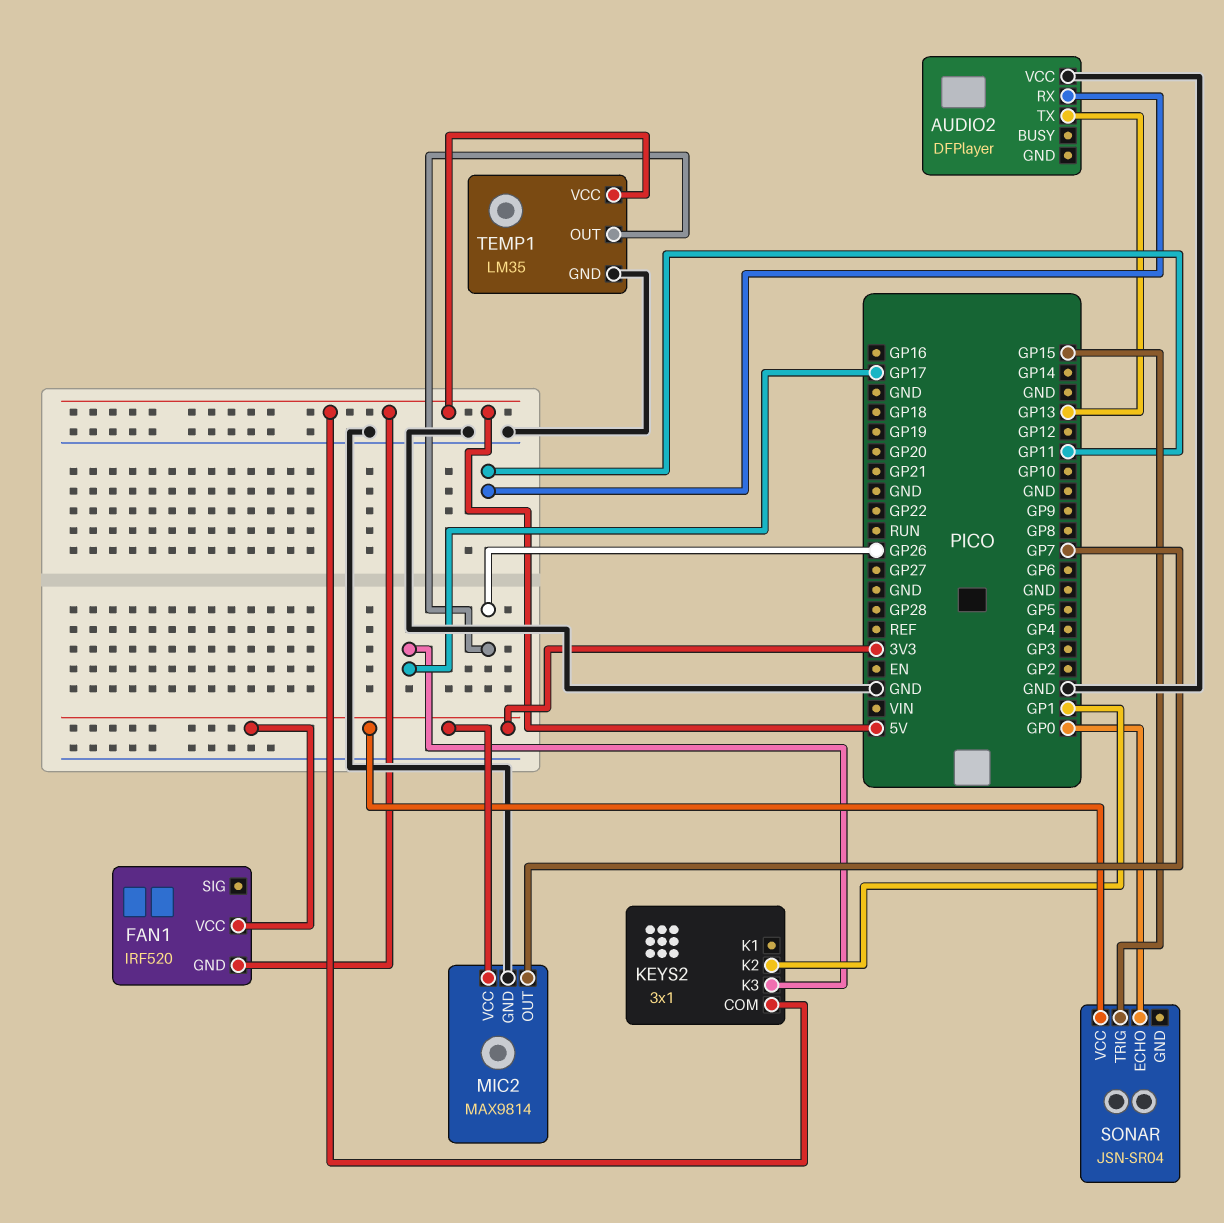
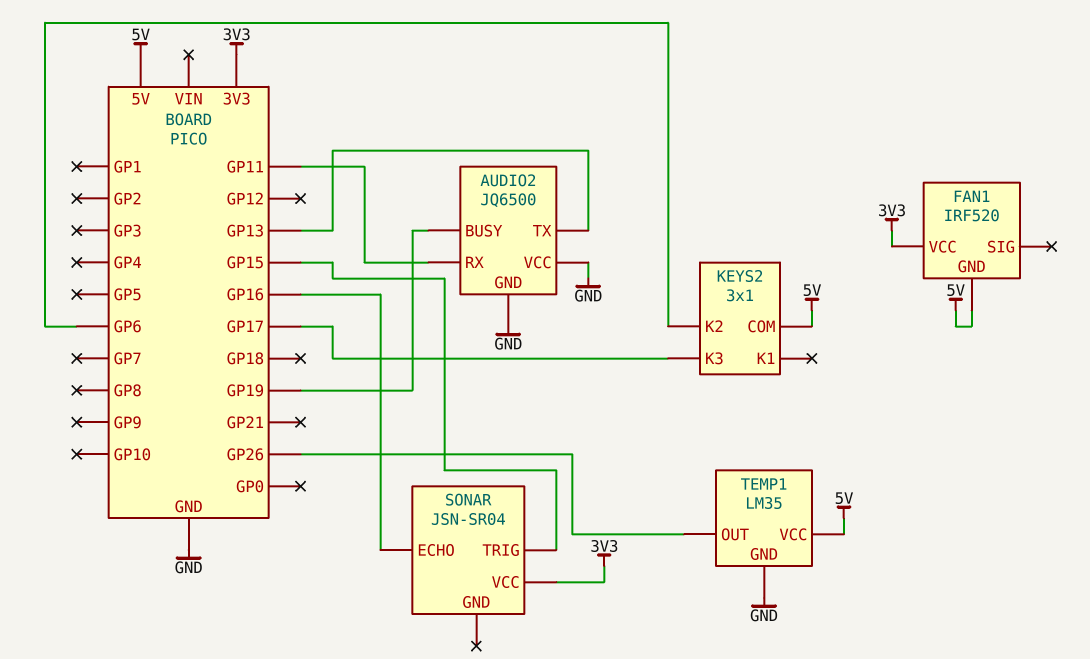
AUDIO2: DFPlayer -> JQ6500
AUDIO2 pin BUSY: none -> GP19
AUDIO2 pin GND: none -> GND
KEYS2 pin K2: GP1 -> GP6
MIC2: MAX9814 -> none
MIC2 pin GND: GND -> none
MIC2 pin OUT: GP7 -> none
MIC2 pin VCC: 3V3 -> none
SONAR pin ECHO: GP0 -> GP16

